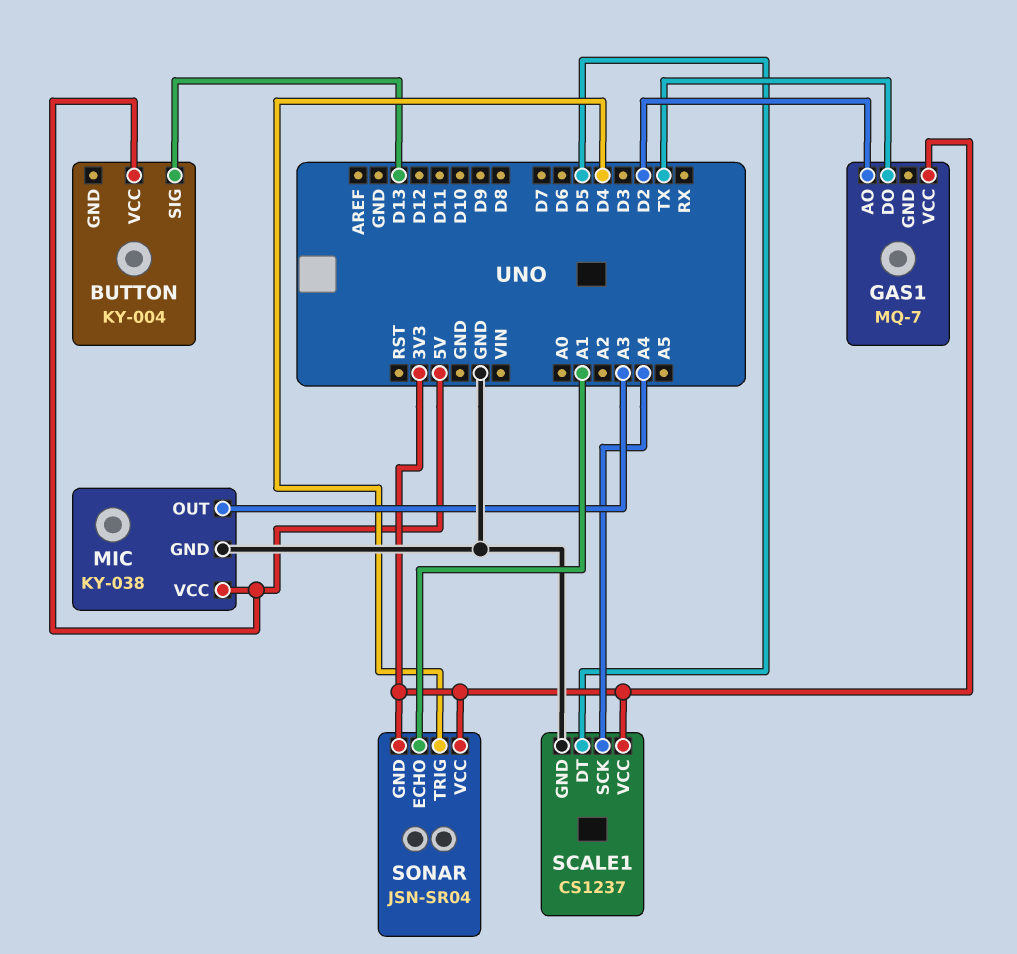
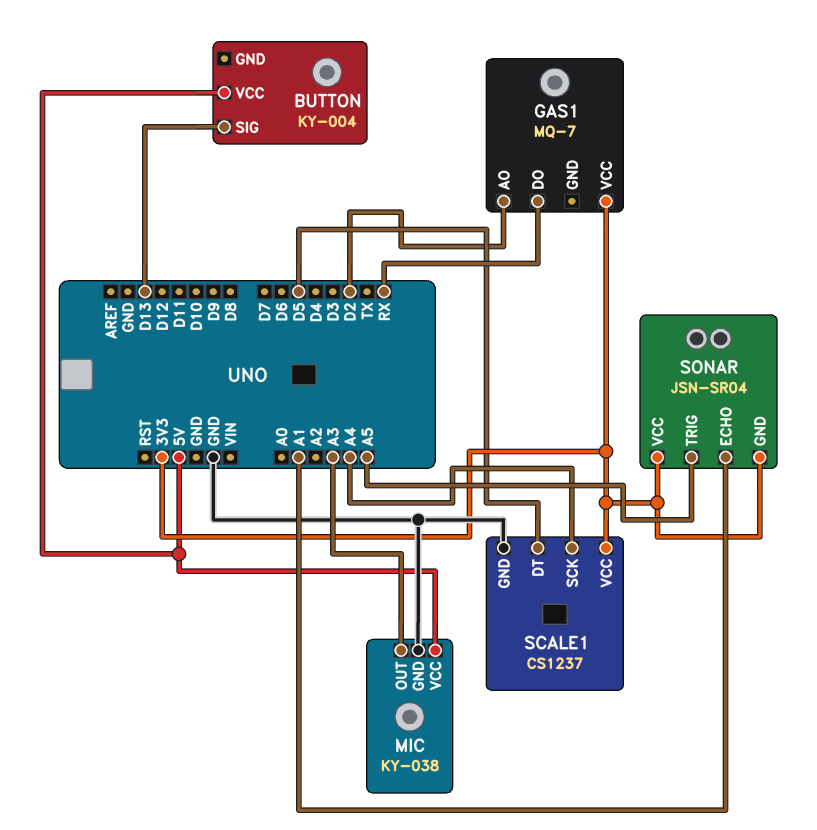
GAS1 pin DO: TX -> RX
SONAR pin TRIG: D4 -> A5

